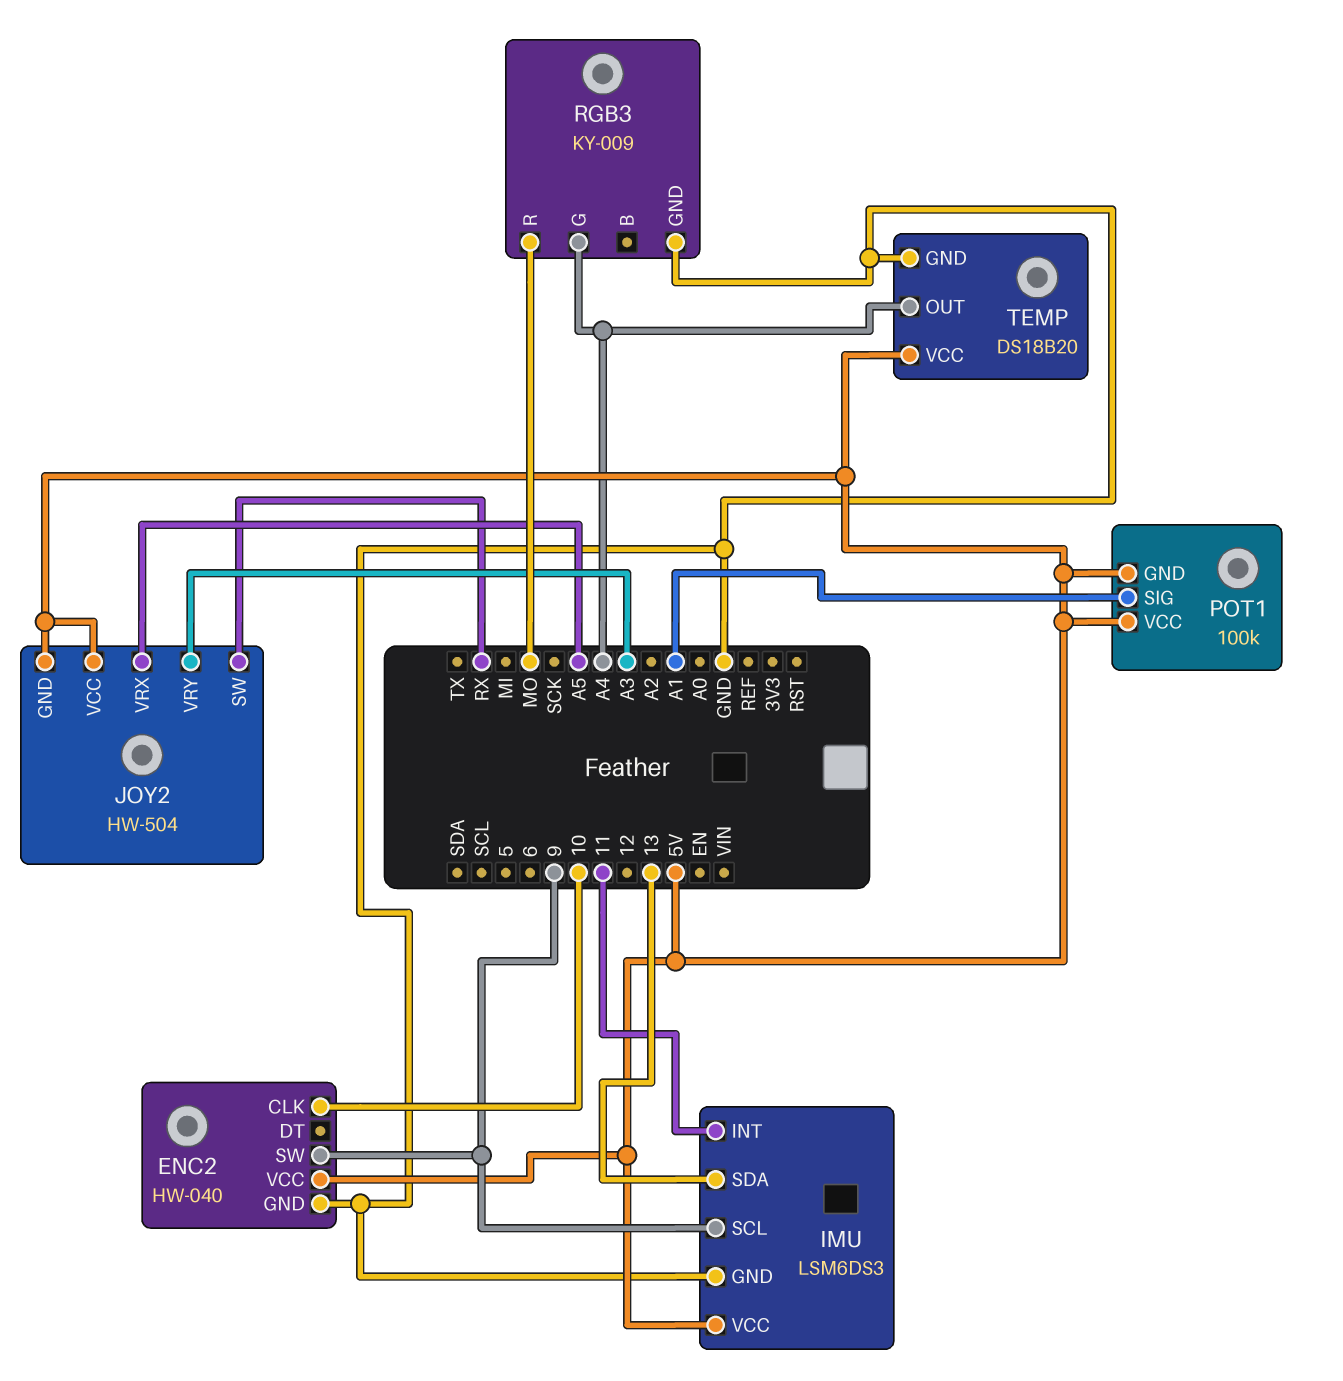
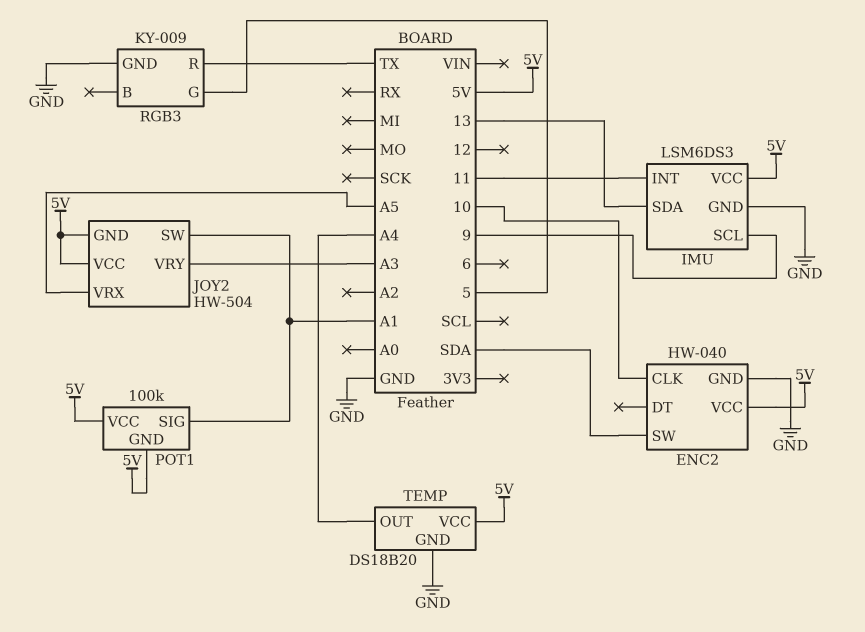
ENC2 pin SW: 9 -> SDA
JOY2 pin SW: RX -> A1
RGB3 pin G: A4 -> 5
RGB3 pin R: MO -> TX

